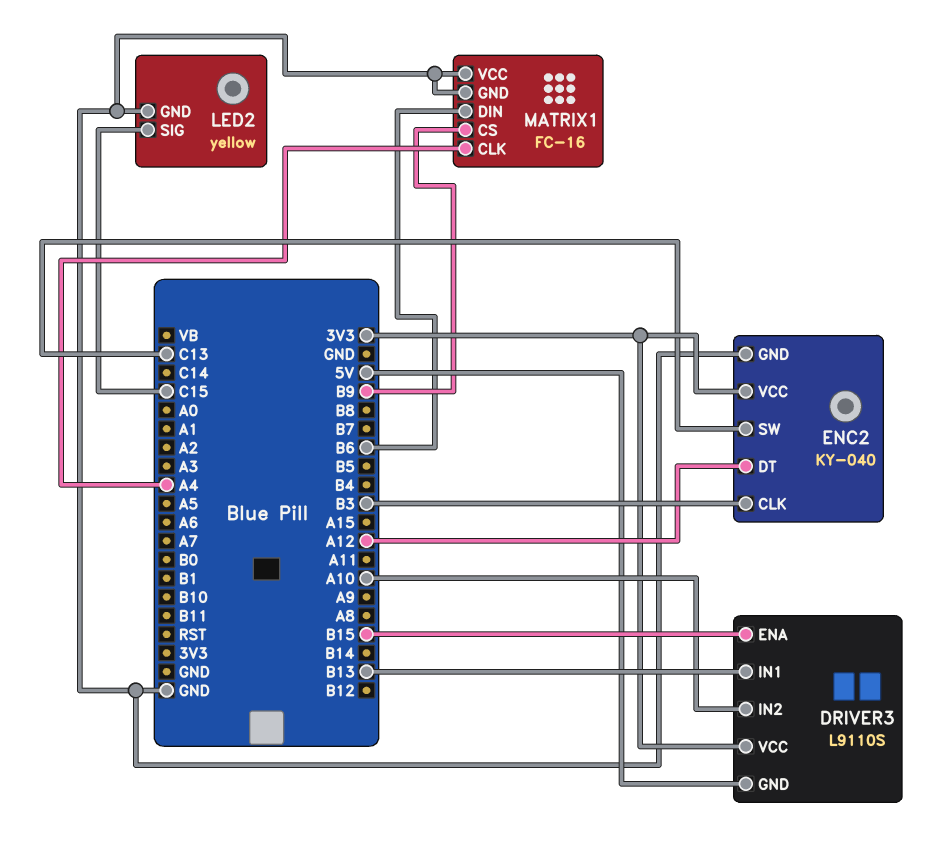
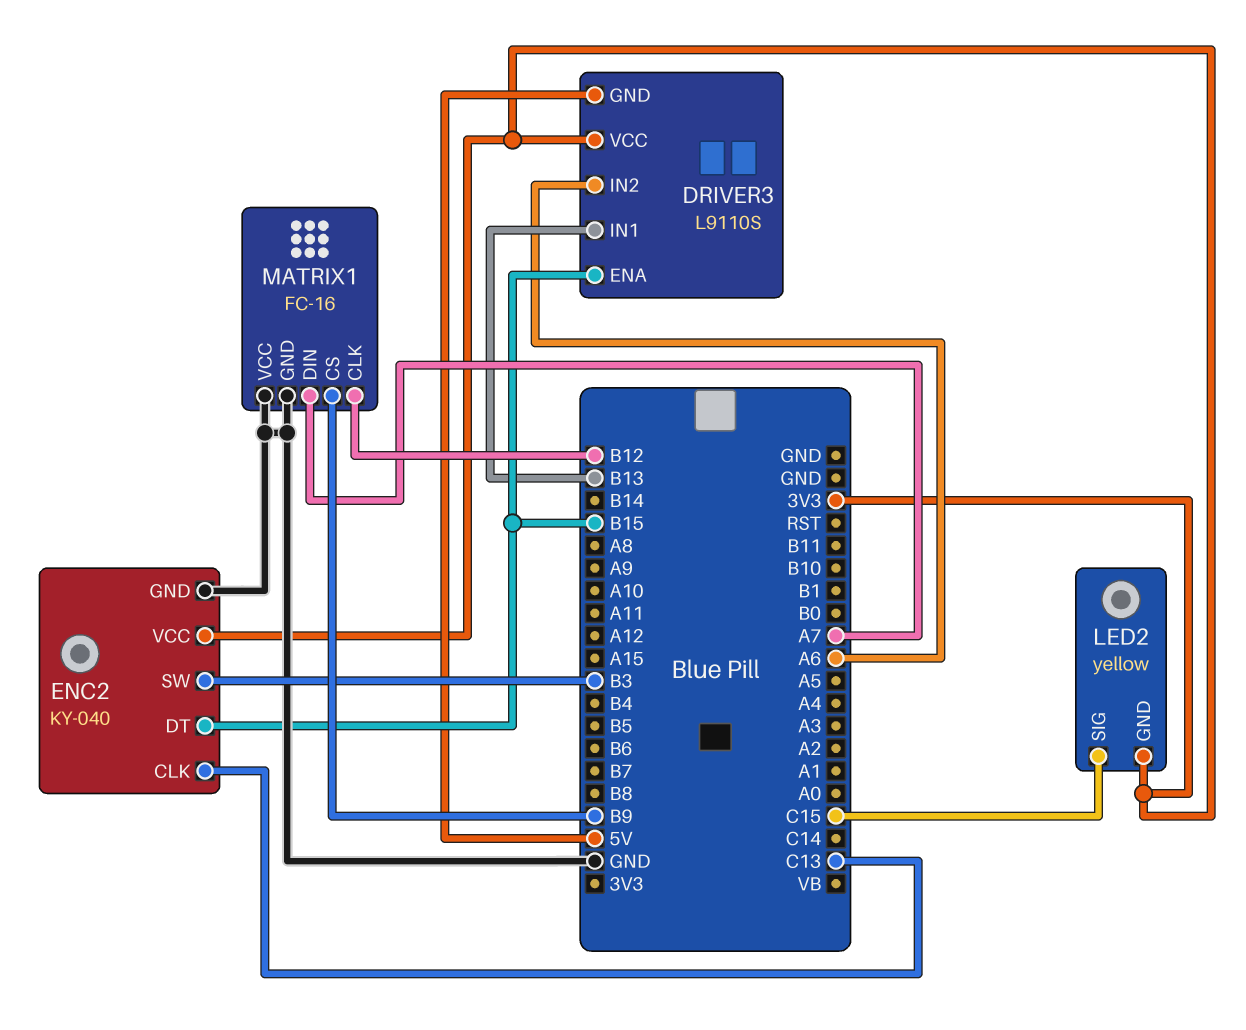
DRIVER3 pin IN2: A10 -> A6
ENC2 pin CLK: B3 -> C13
ENC2 pin DT: A12 -> B15
ENC2 pin SW: C13 -> B3
LED2 pin GND: GND -> 3V3
MATRIX1 pin CLK: A4 -> B12
MATRIX1 pin DIN: B6 -> A7

